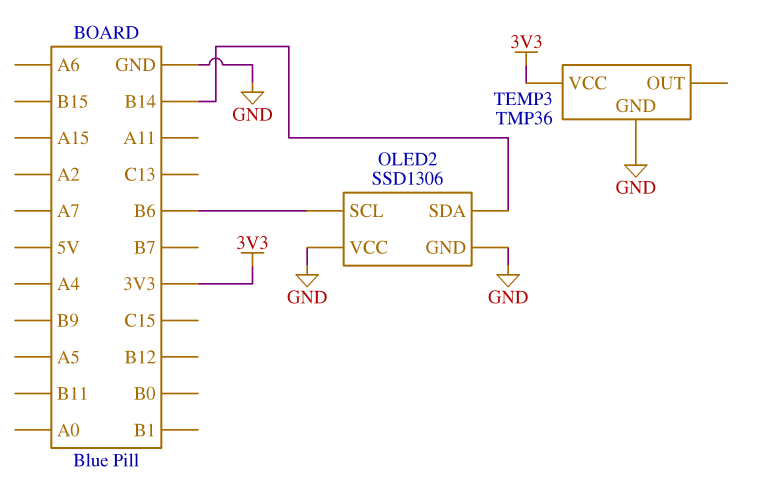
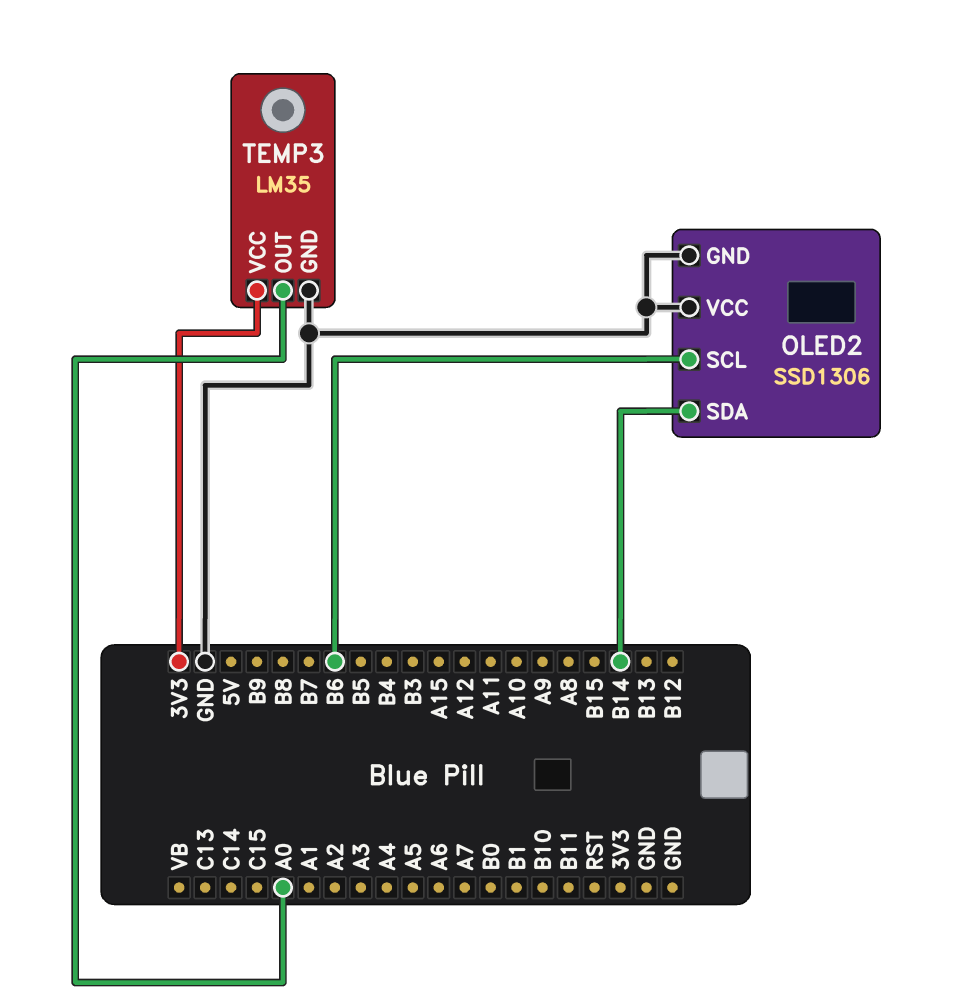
TEMP3: TMP36 -> LM35
TEMP3 pin OUT: none -> A0

